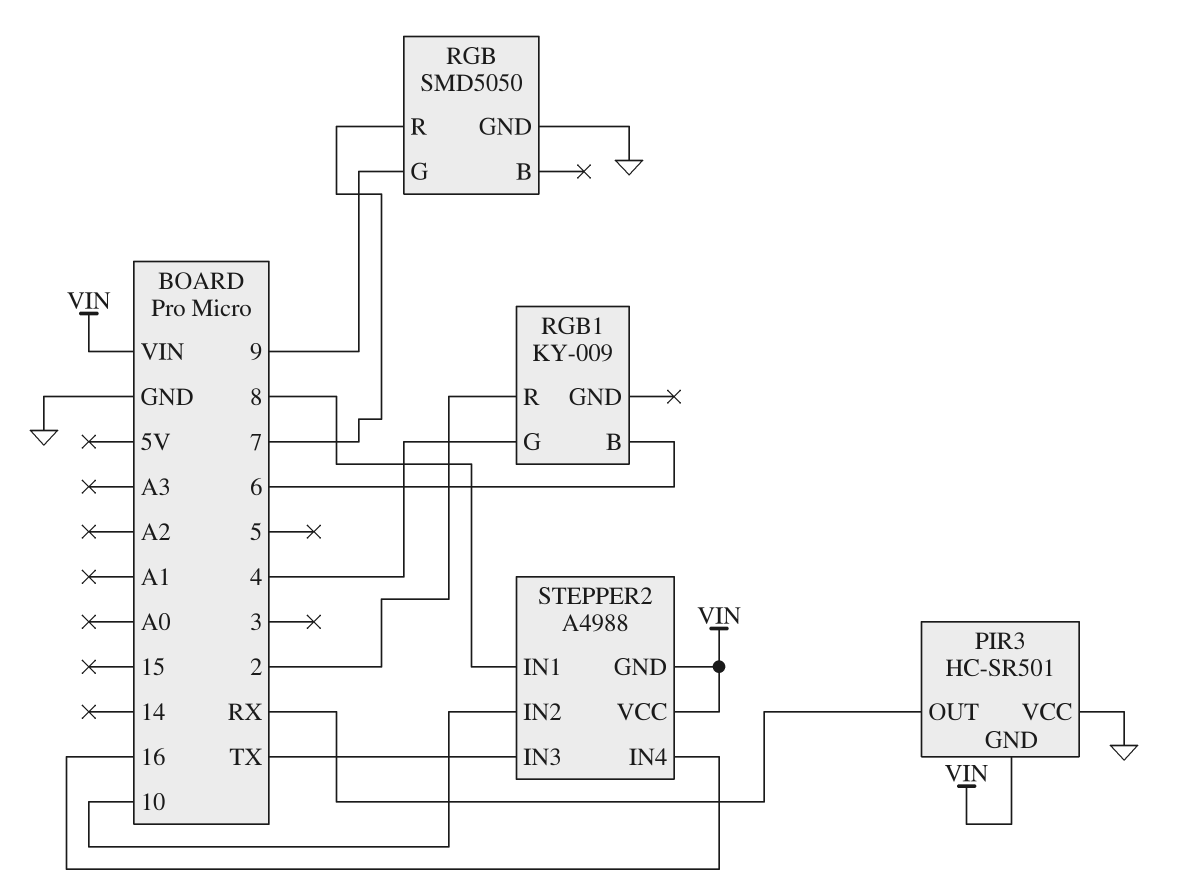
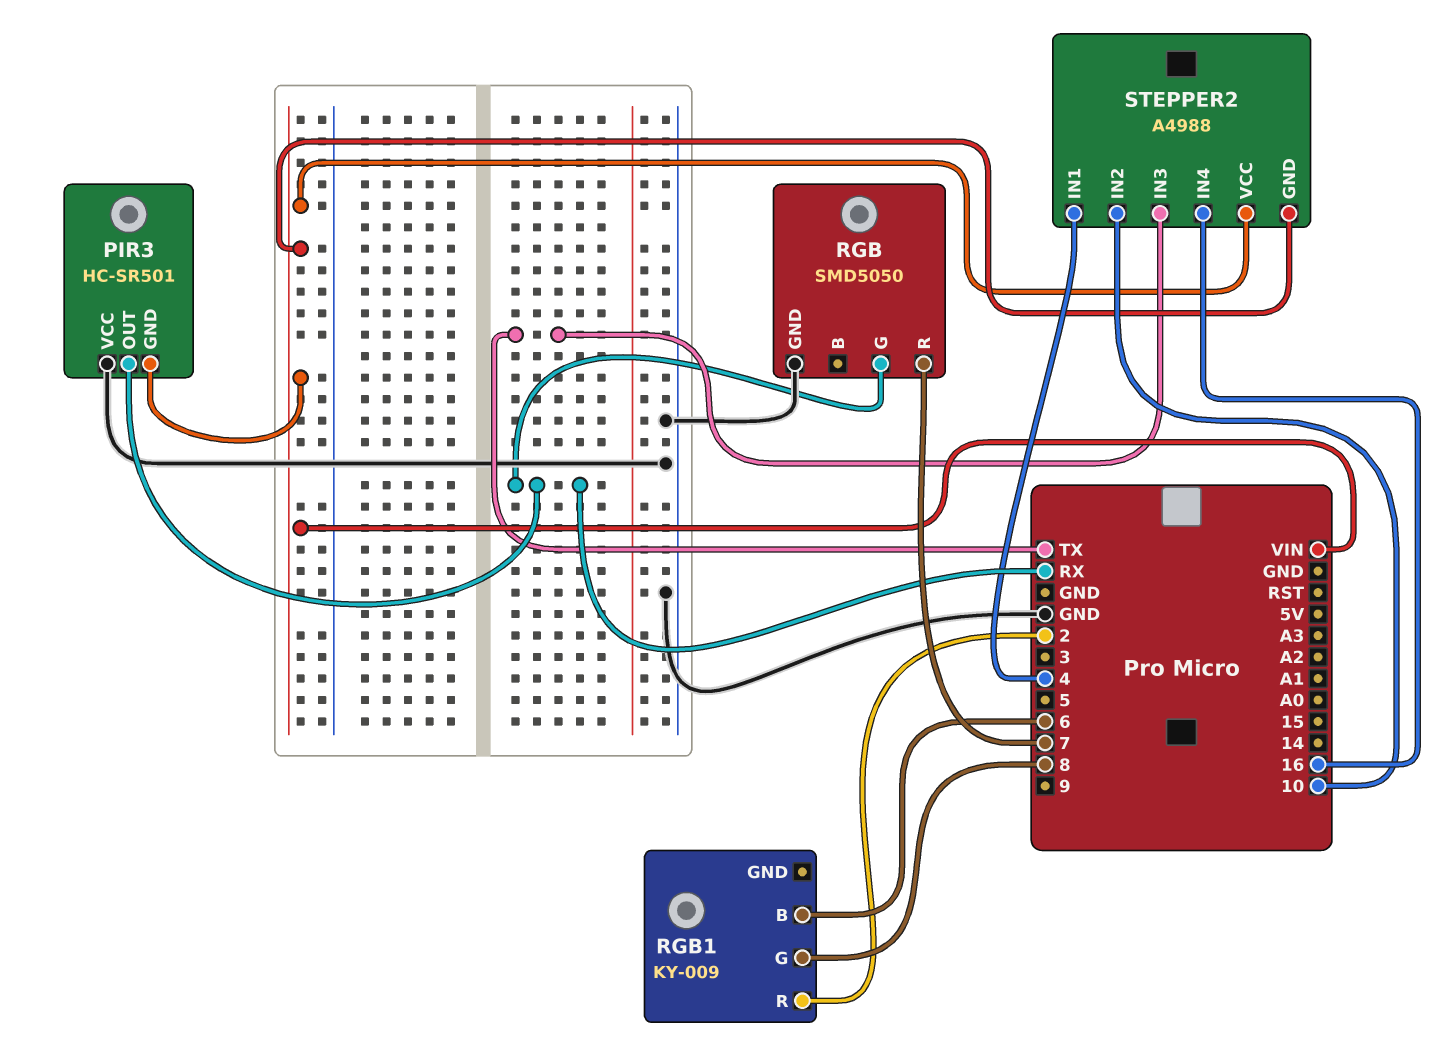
RGB pin G: 9 -> RX
RGB1 pin G: 4 -> 8
STEPPER2 pin IN1: 8 -> 4

